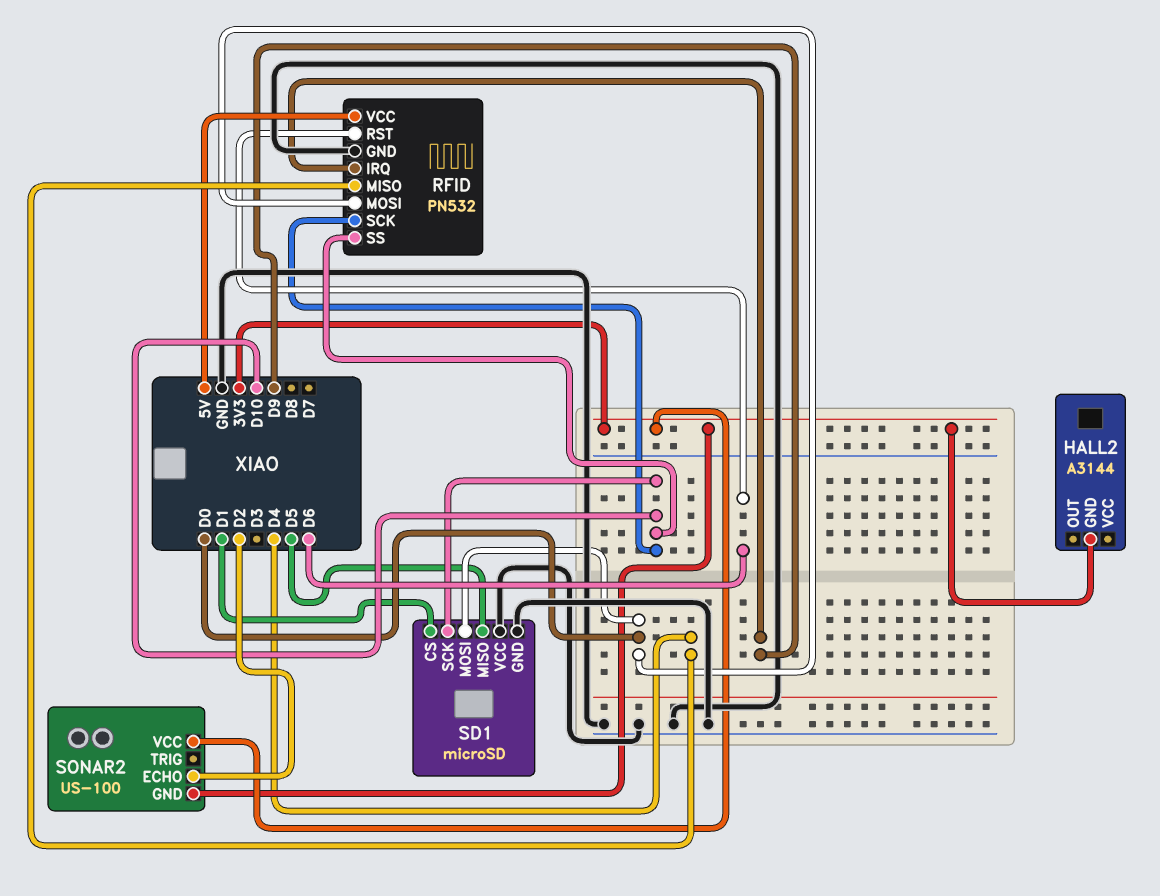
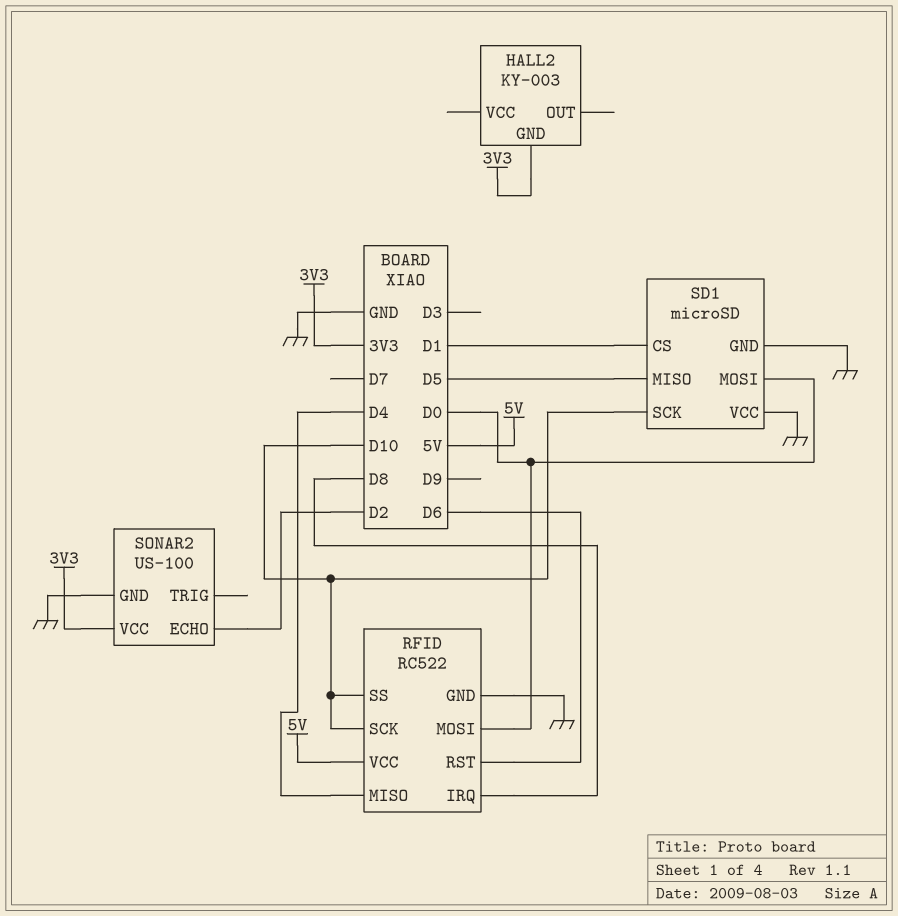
HALL2: A3144 -> KY-003
RFID: PN532 -> RC522
RFID pin IRQ: D9 -> D8
SONAR2 pin GND: 3V3 -> GND

